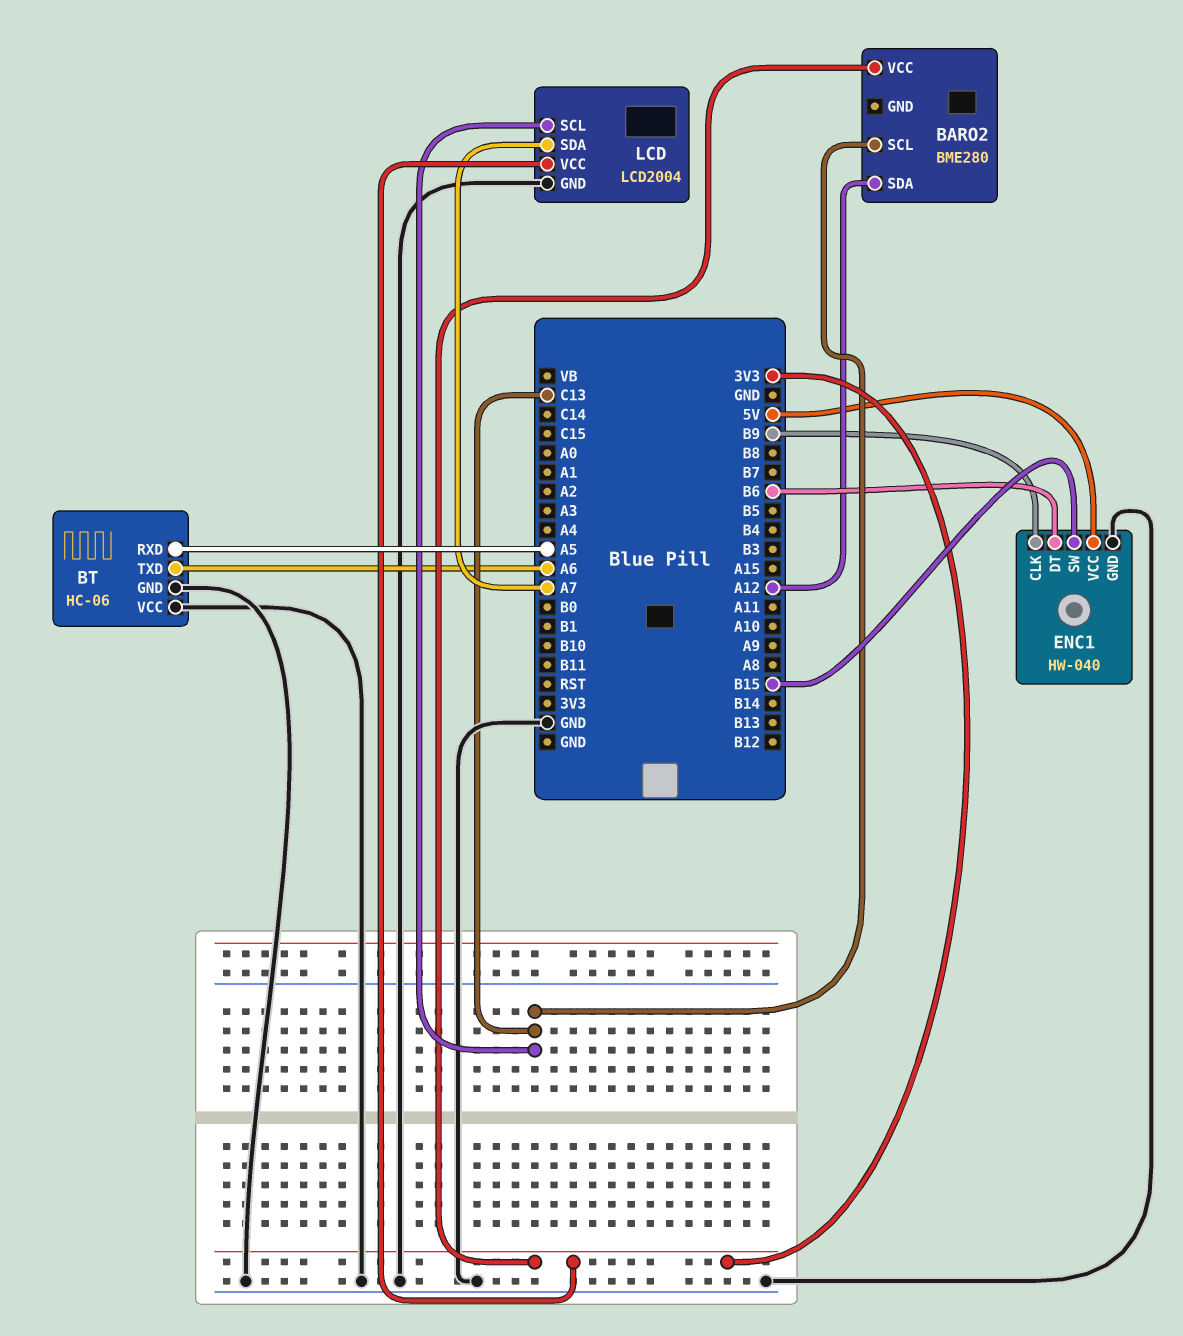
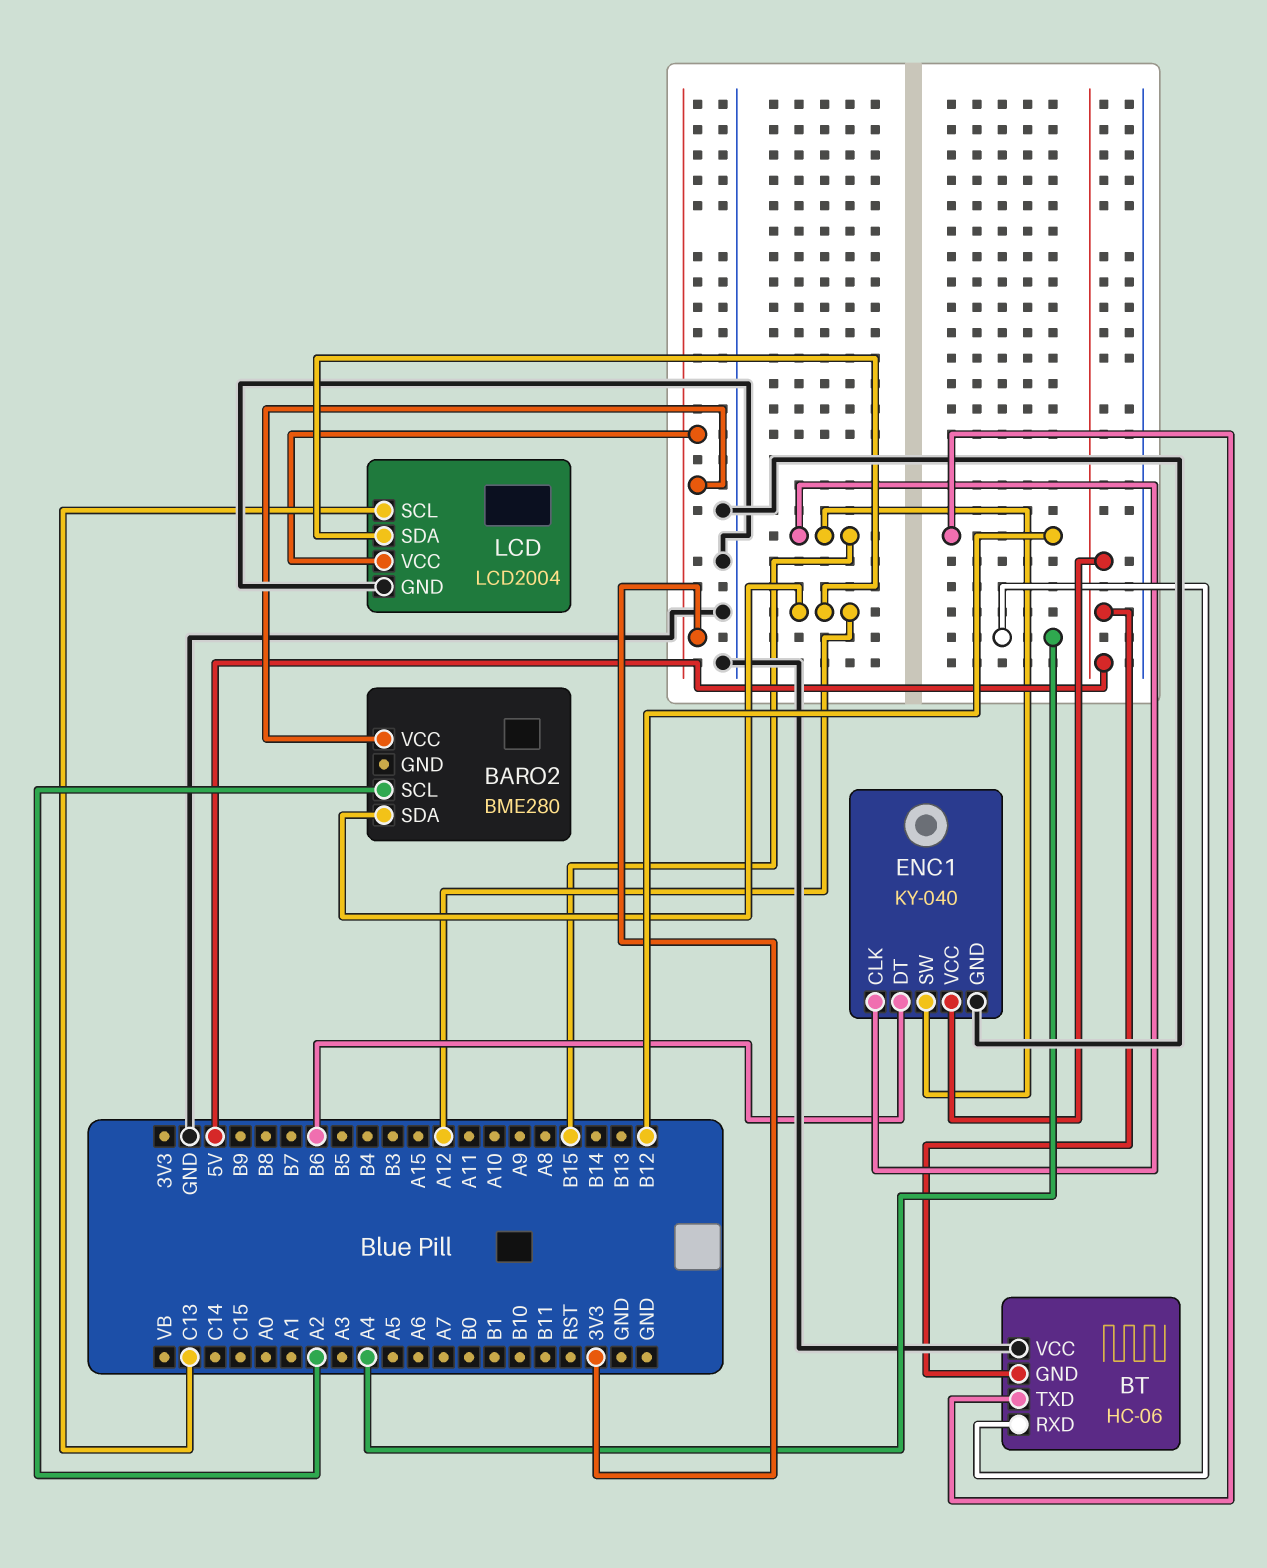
BARO2 pin SCL: C13 -> A2
BT pin GND: GND -> 5V
BT pin RXD: A5 -> A4
BT pin TXD: A6 -> B12
ENC1: HW-040 -> KY-040
ENC1 pin CLK: B9 -> B15
LCD pin SDA: A7 -> A12

